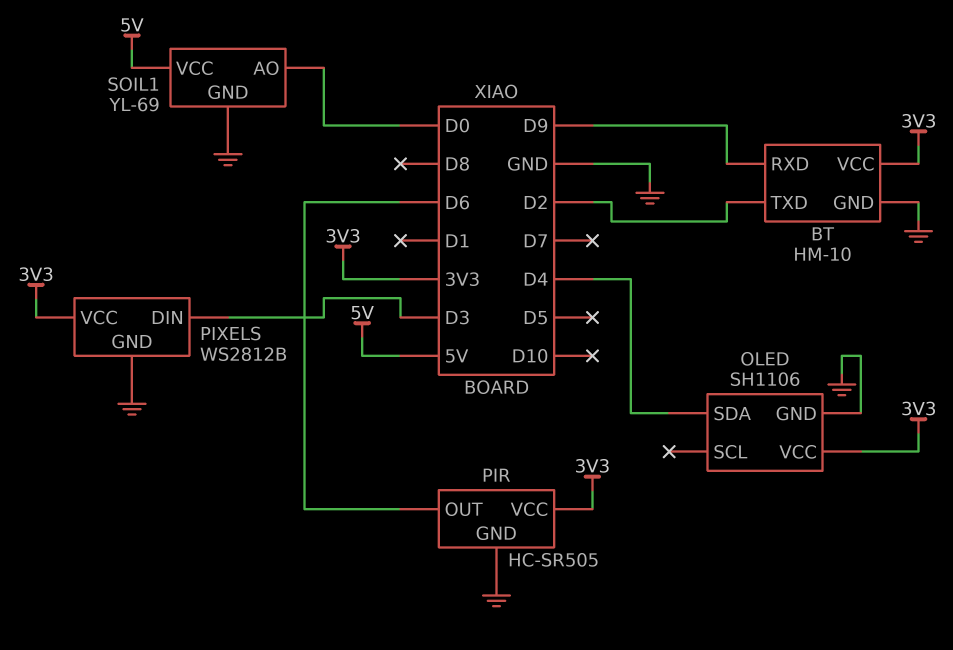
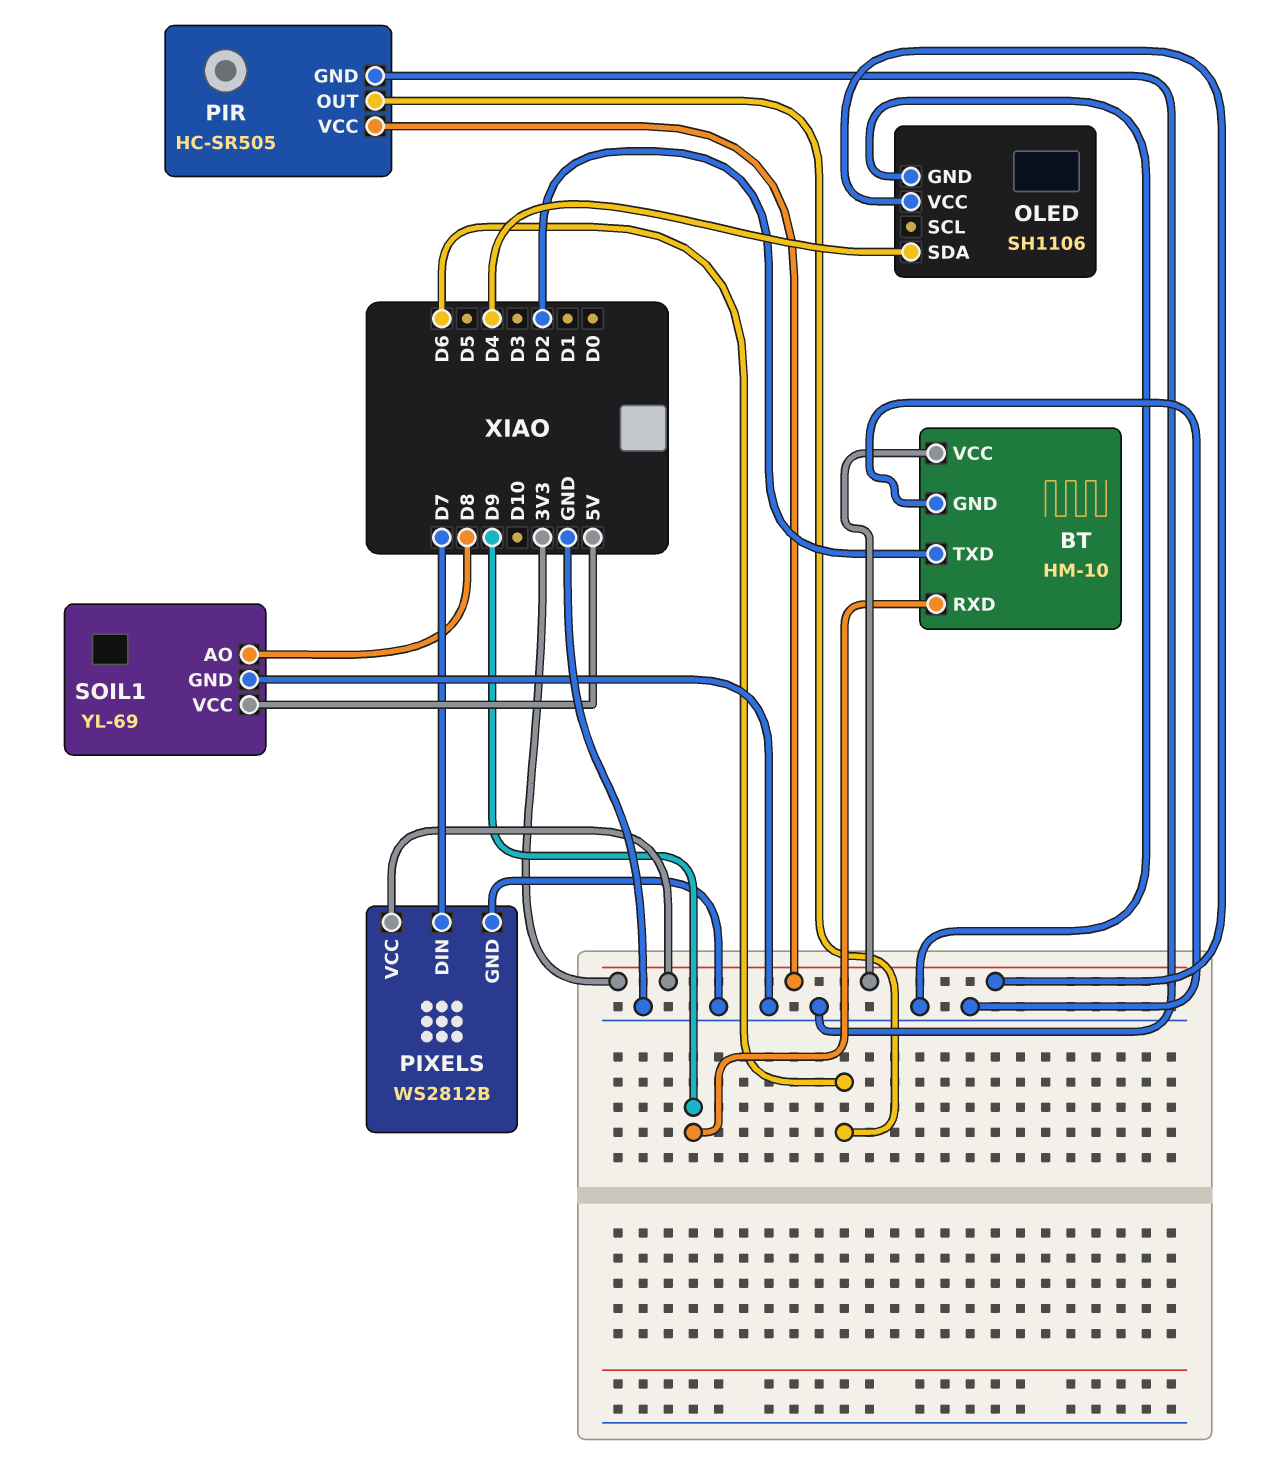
PIXELS pin DIN: D3 -> D7
SOIL1 pin AO: D0 -> D8

